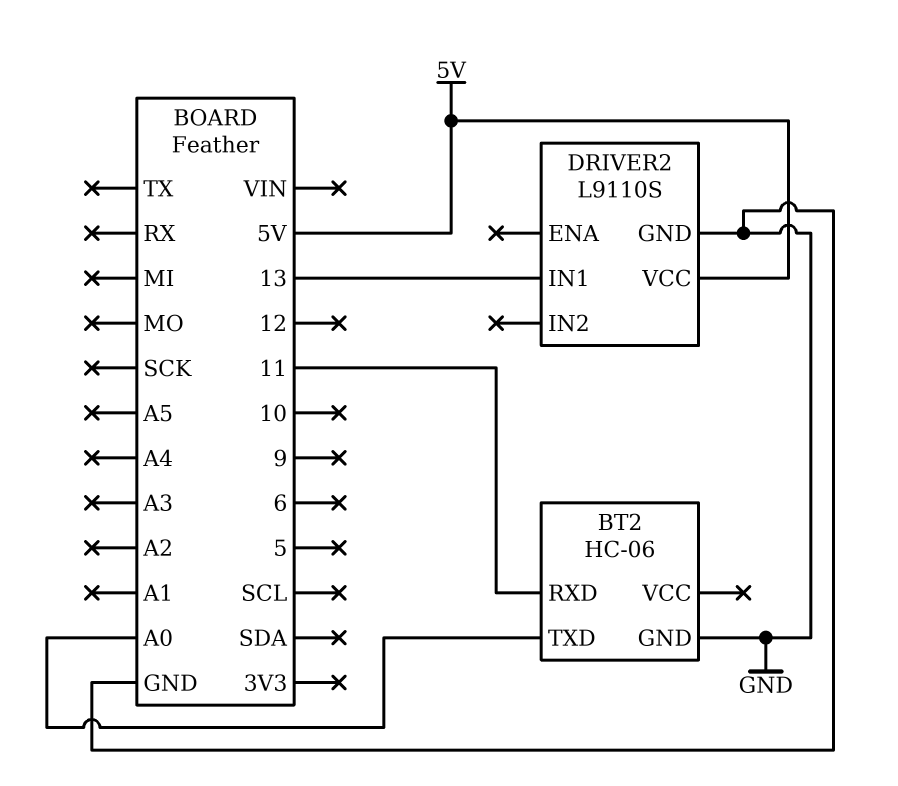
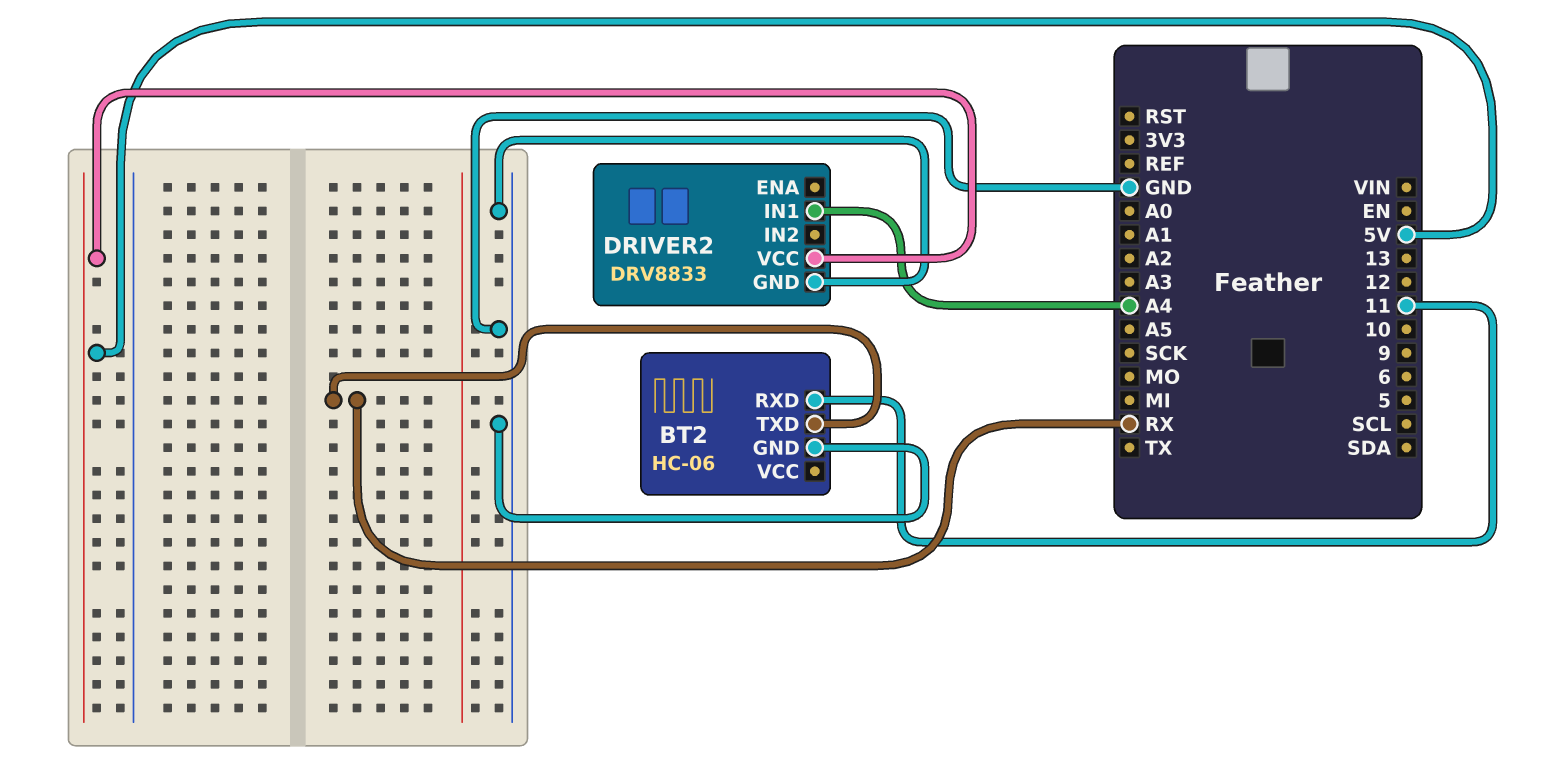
BT2 pin TXD: A0 -> RX
DRIVER2: L9110S -> DRV8833
DRIVER2 pin IN1: 13 -> A4

